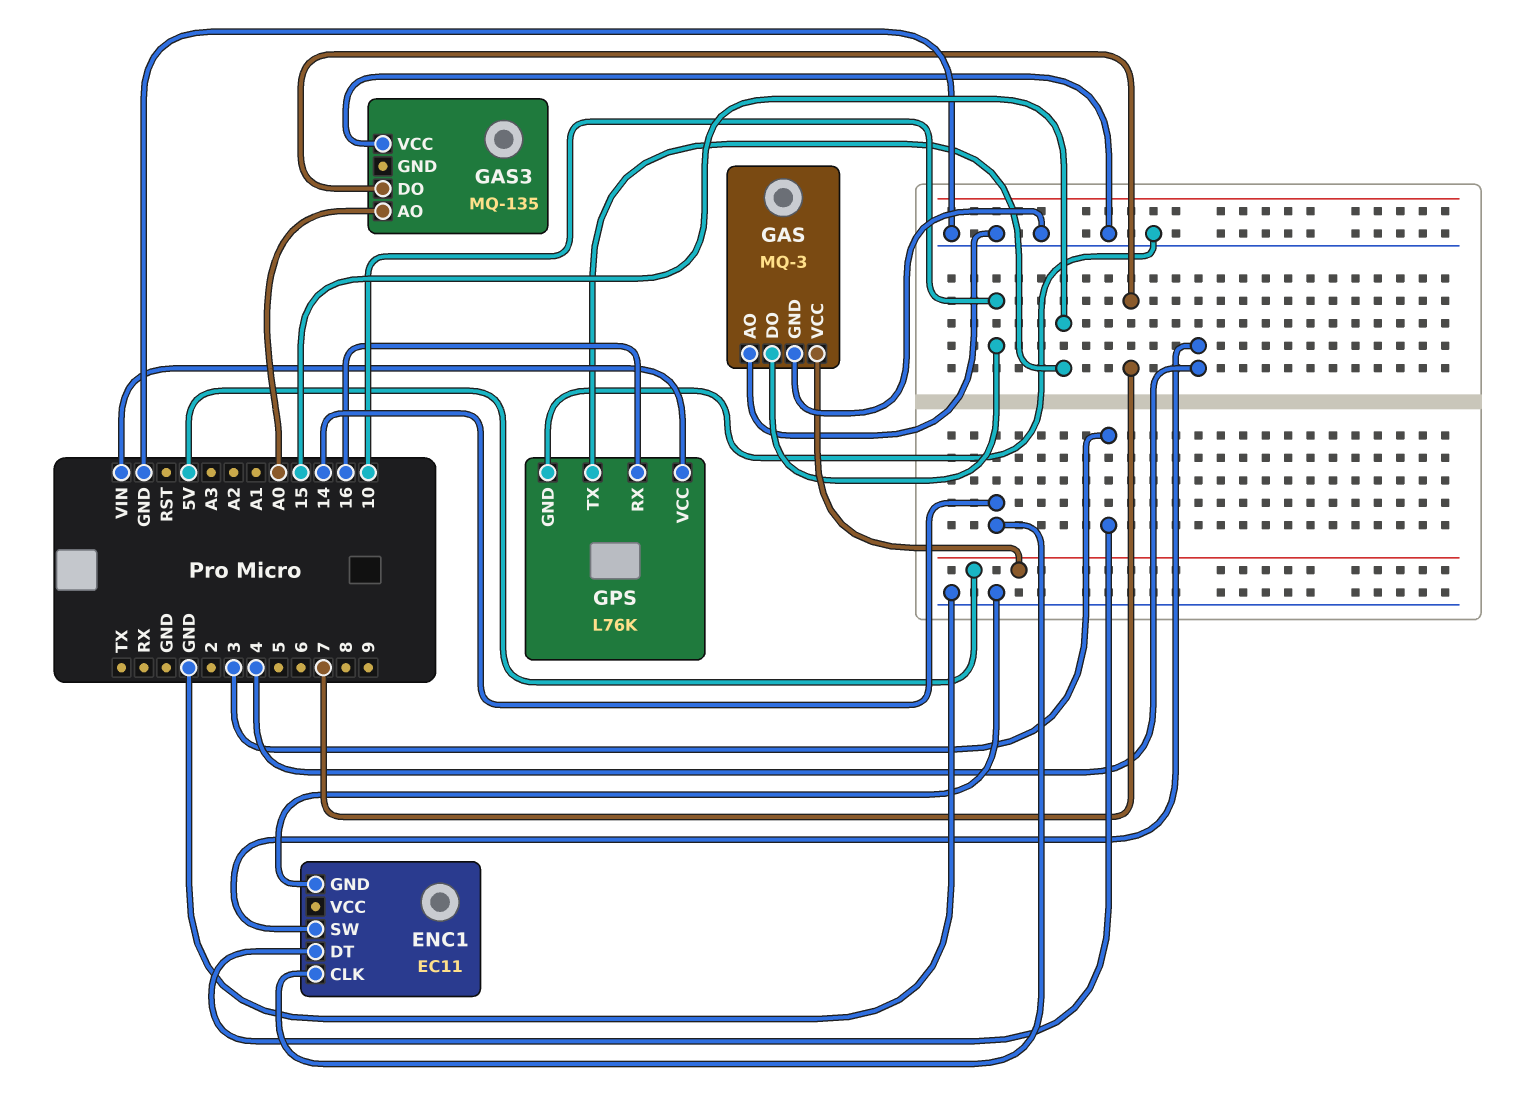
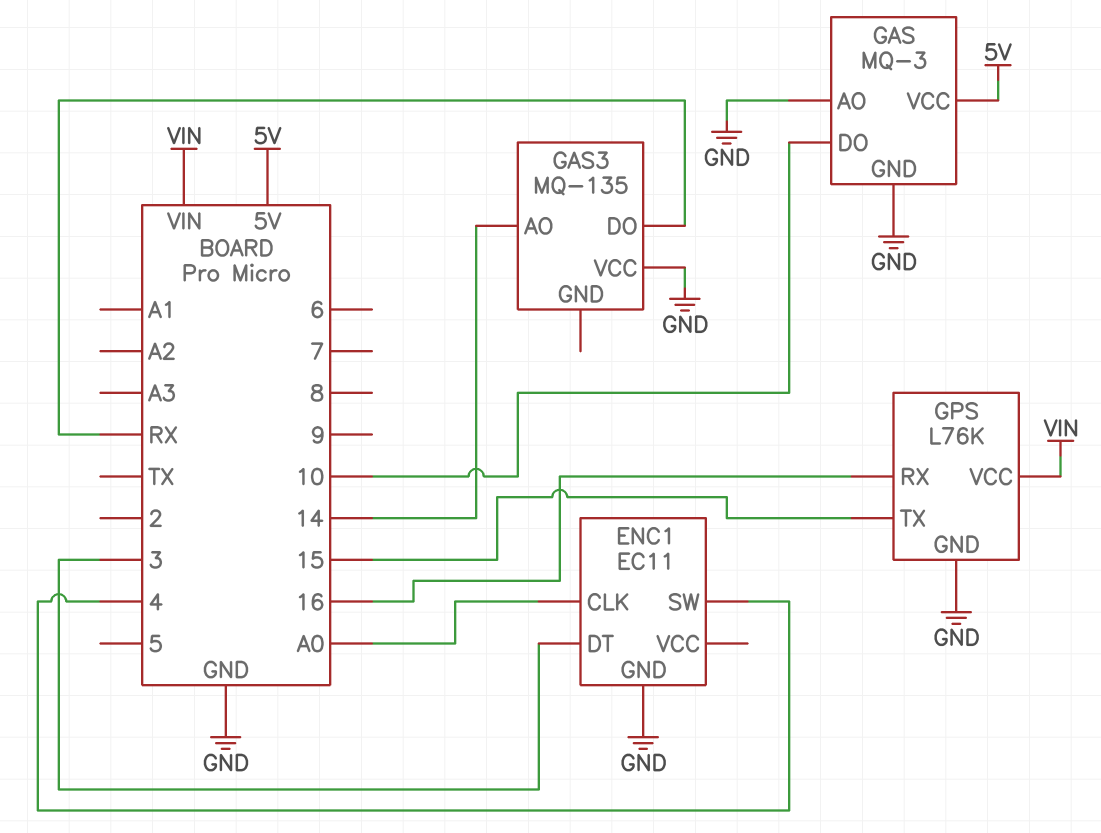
ENC1 pin CLK: 14 -> A0
GAS3 pin AO: A0 -> 14
GAS3 pin DO: 7 -> RX

